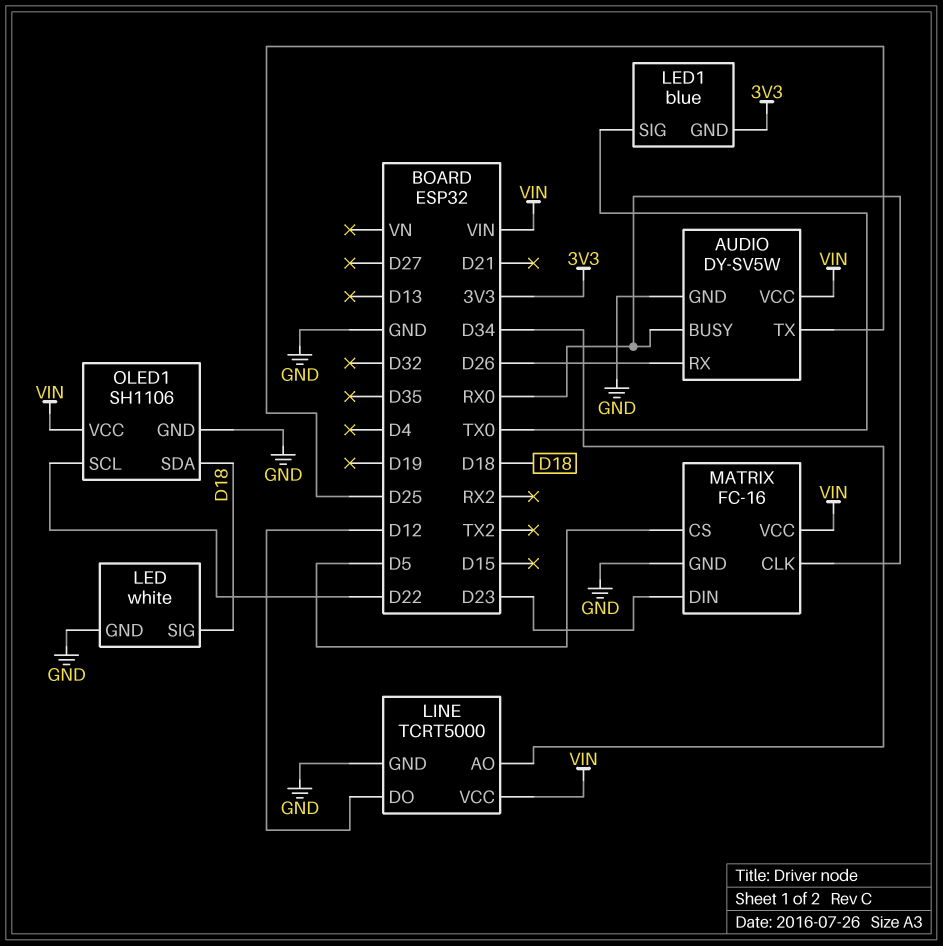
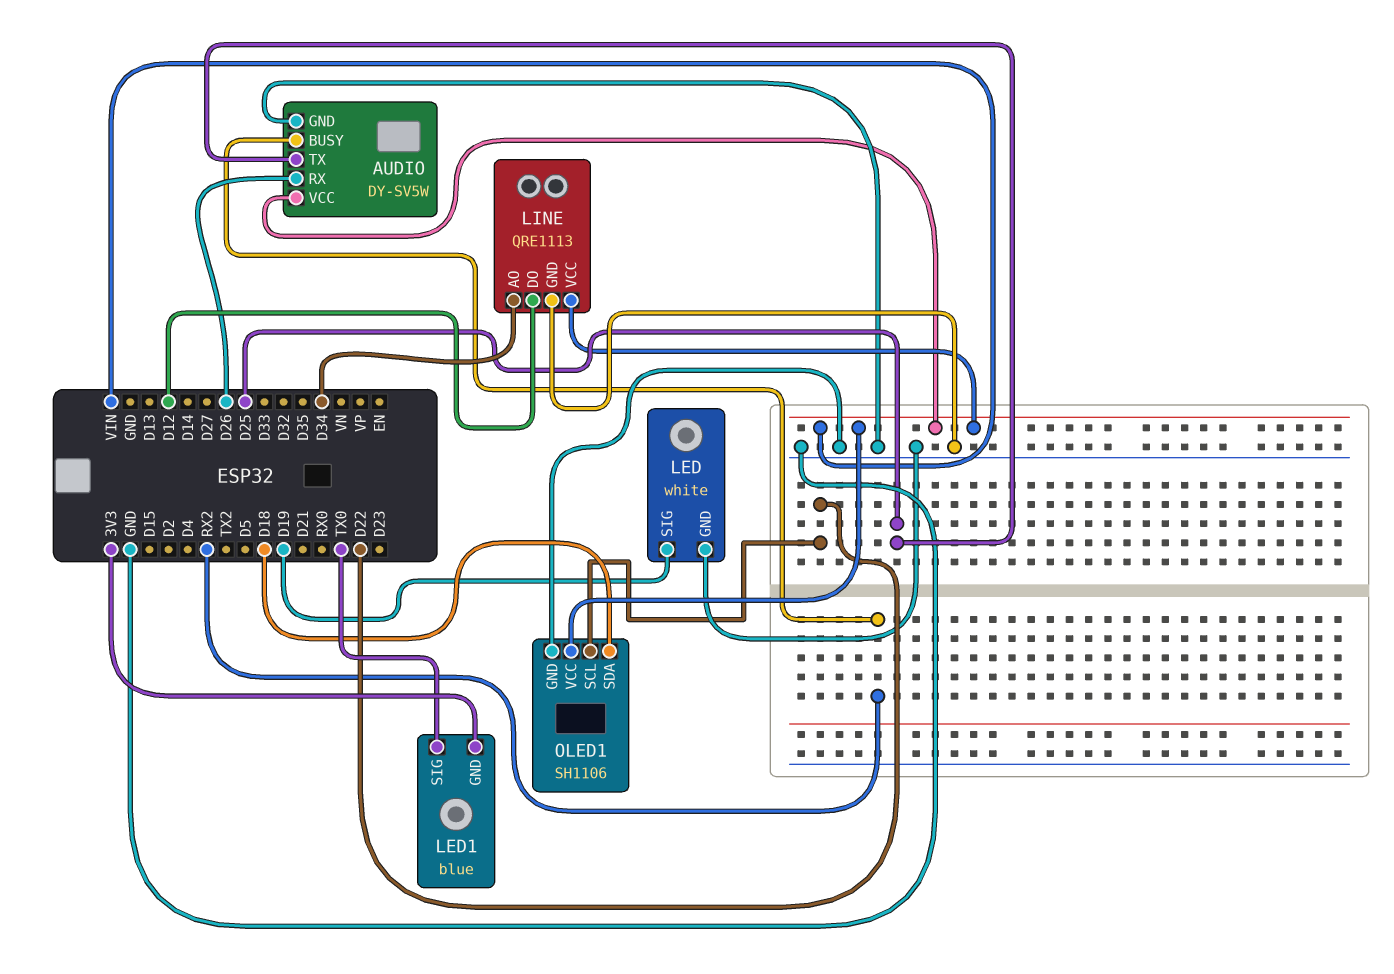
AUDIO pin BUSY: RX0 -> RX2
LED pin SIG: D18 -> D19
LINE: TCRT5000 -> QRE1113
MATRIX: FC-16 -> none
MATRIX pin CLK: RX0 -> none
MATRIX pin CS: D5 -> none
MATRIX pin DIN: D23 -> none
MATRIX pin GND: GND -> none
MATRIX pin VCC: VIN -> none

